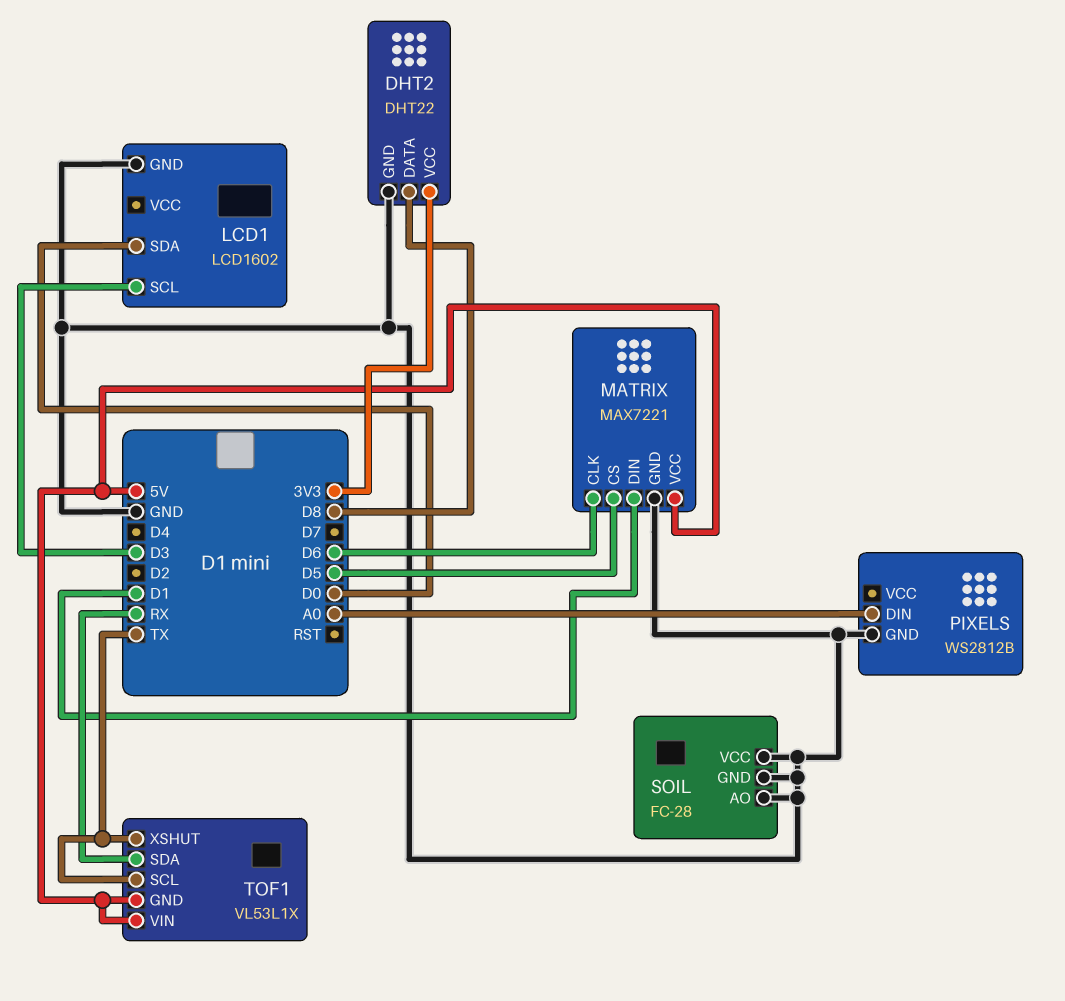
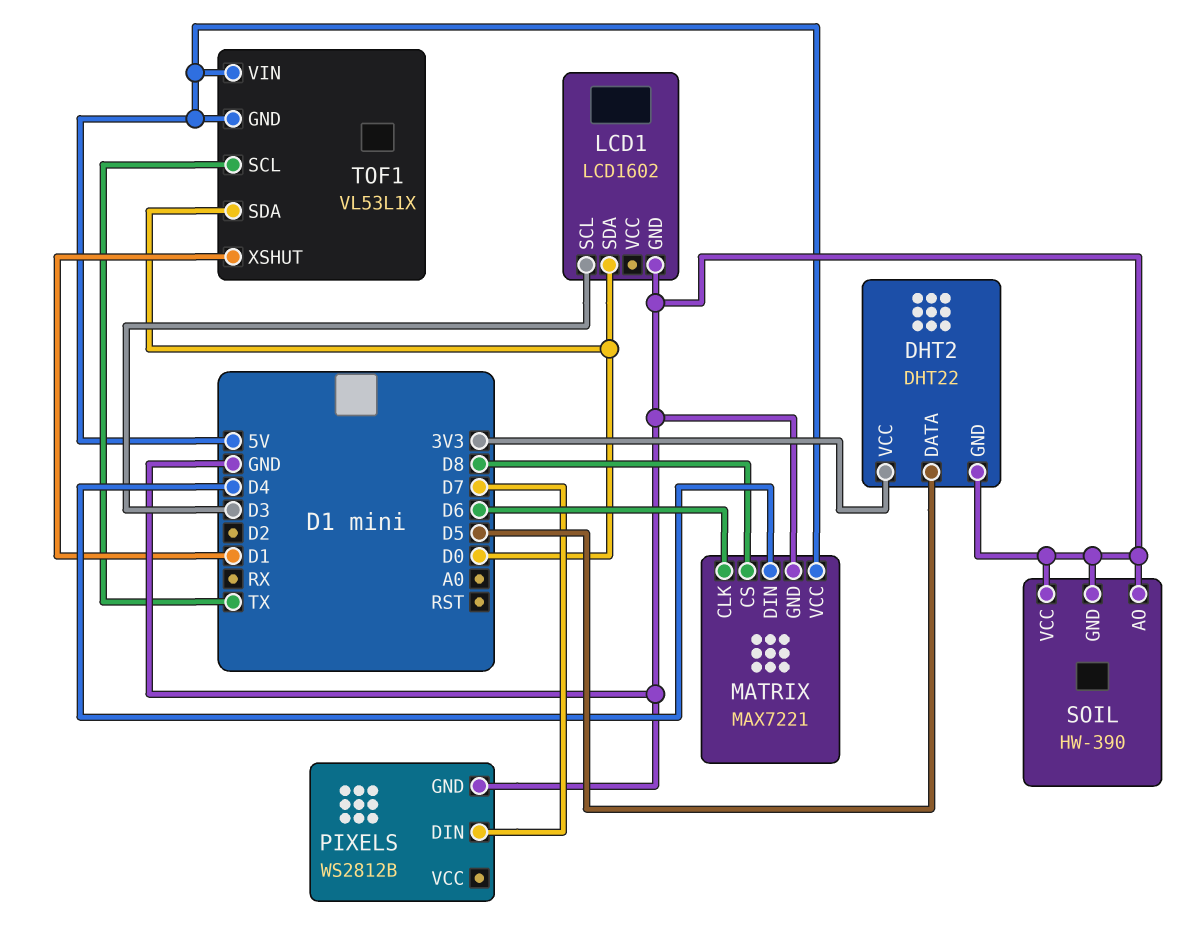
DHT2 pin DATA: D8 -> D5
MATRIX pin CS: D5 -> D8
MATRIX pin DIN: D1 -> D4
PIXELS pin DIN: A0 -> D7
SOIL: FC-28 -> HW-390
TOF1 pin SDA: RX -> D0
TOF1 pin XSHUT: TX -> D1

